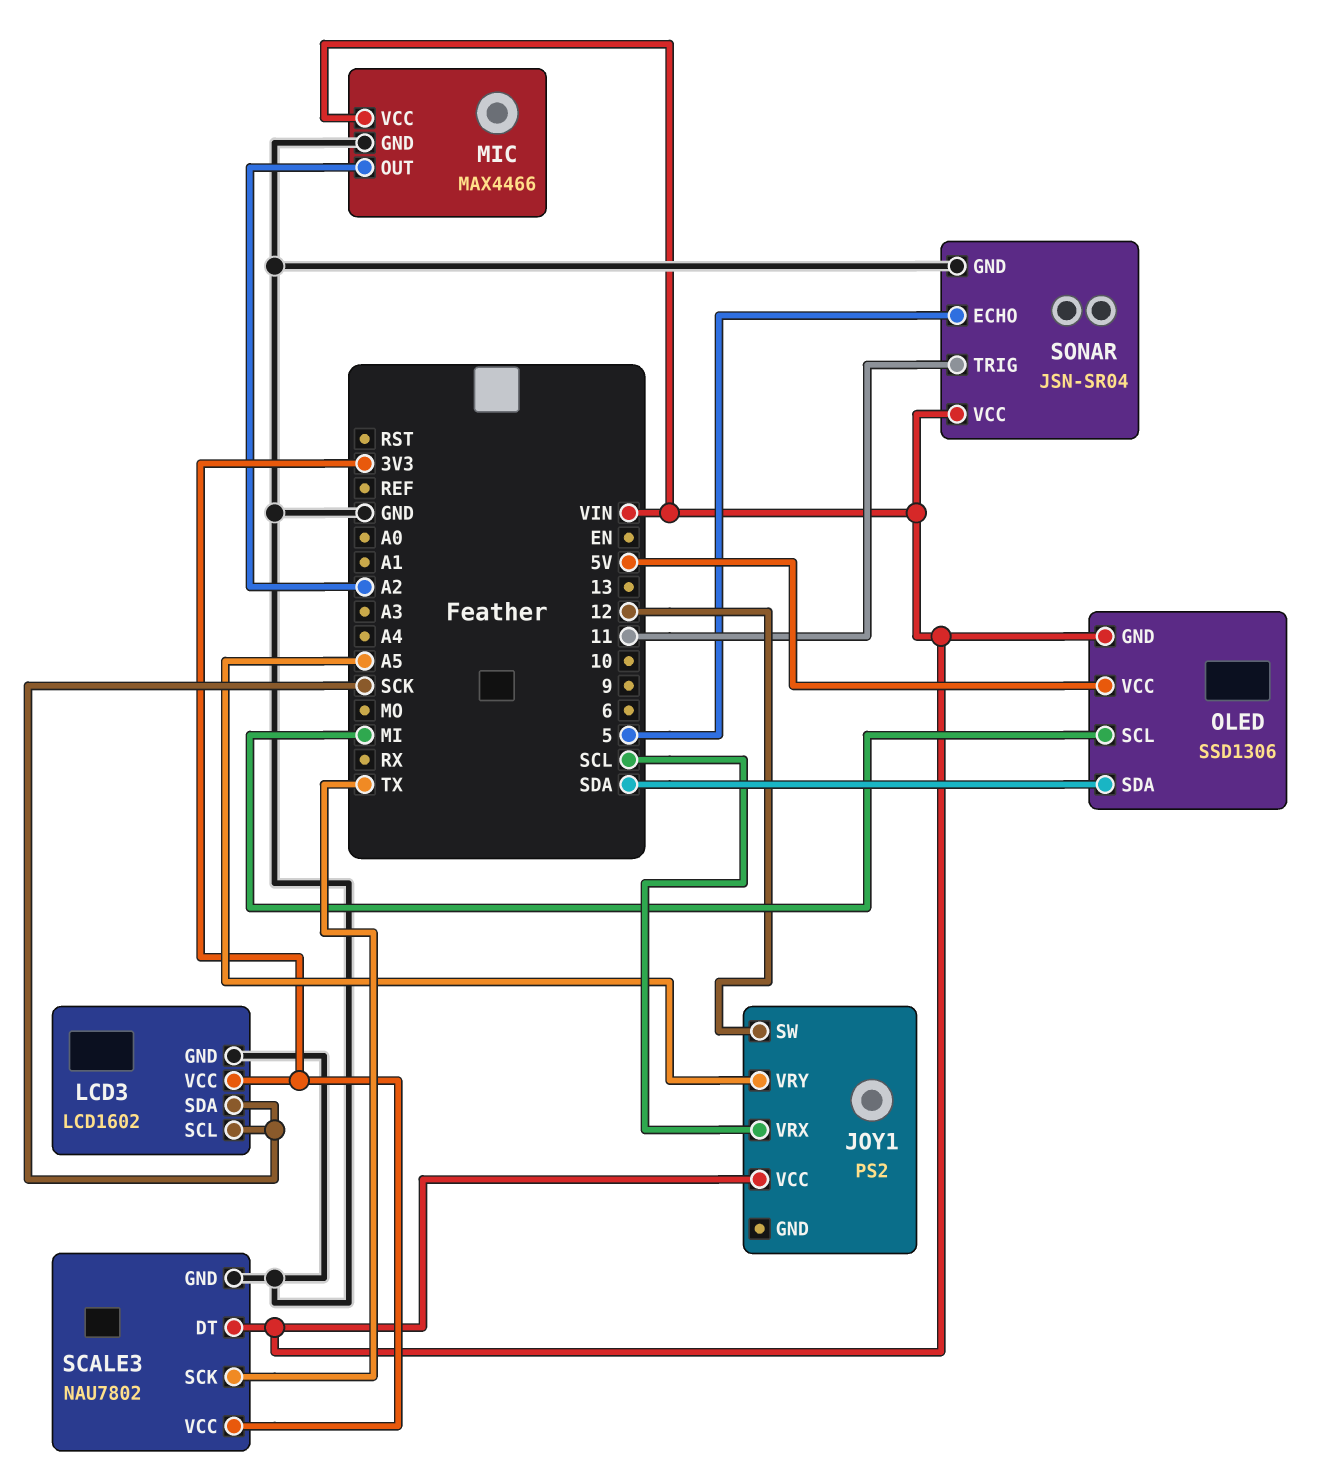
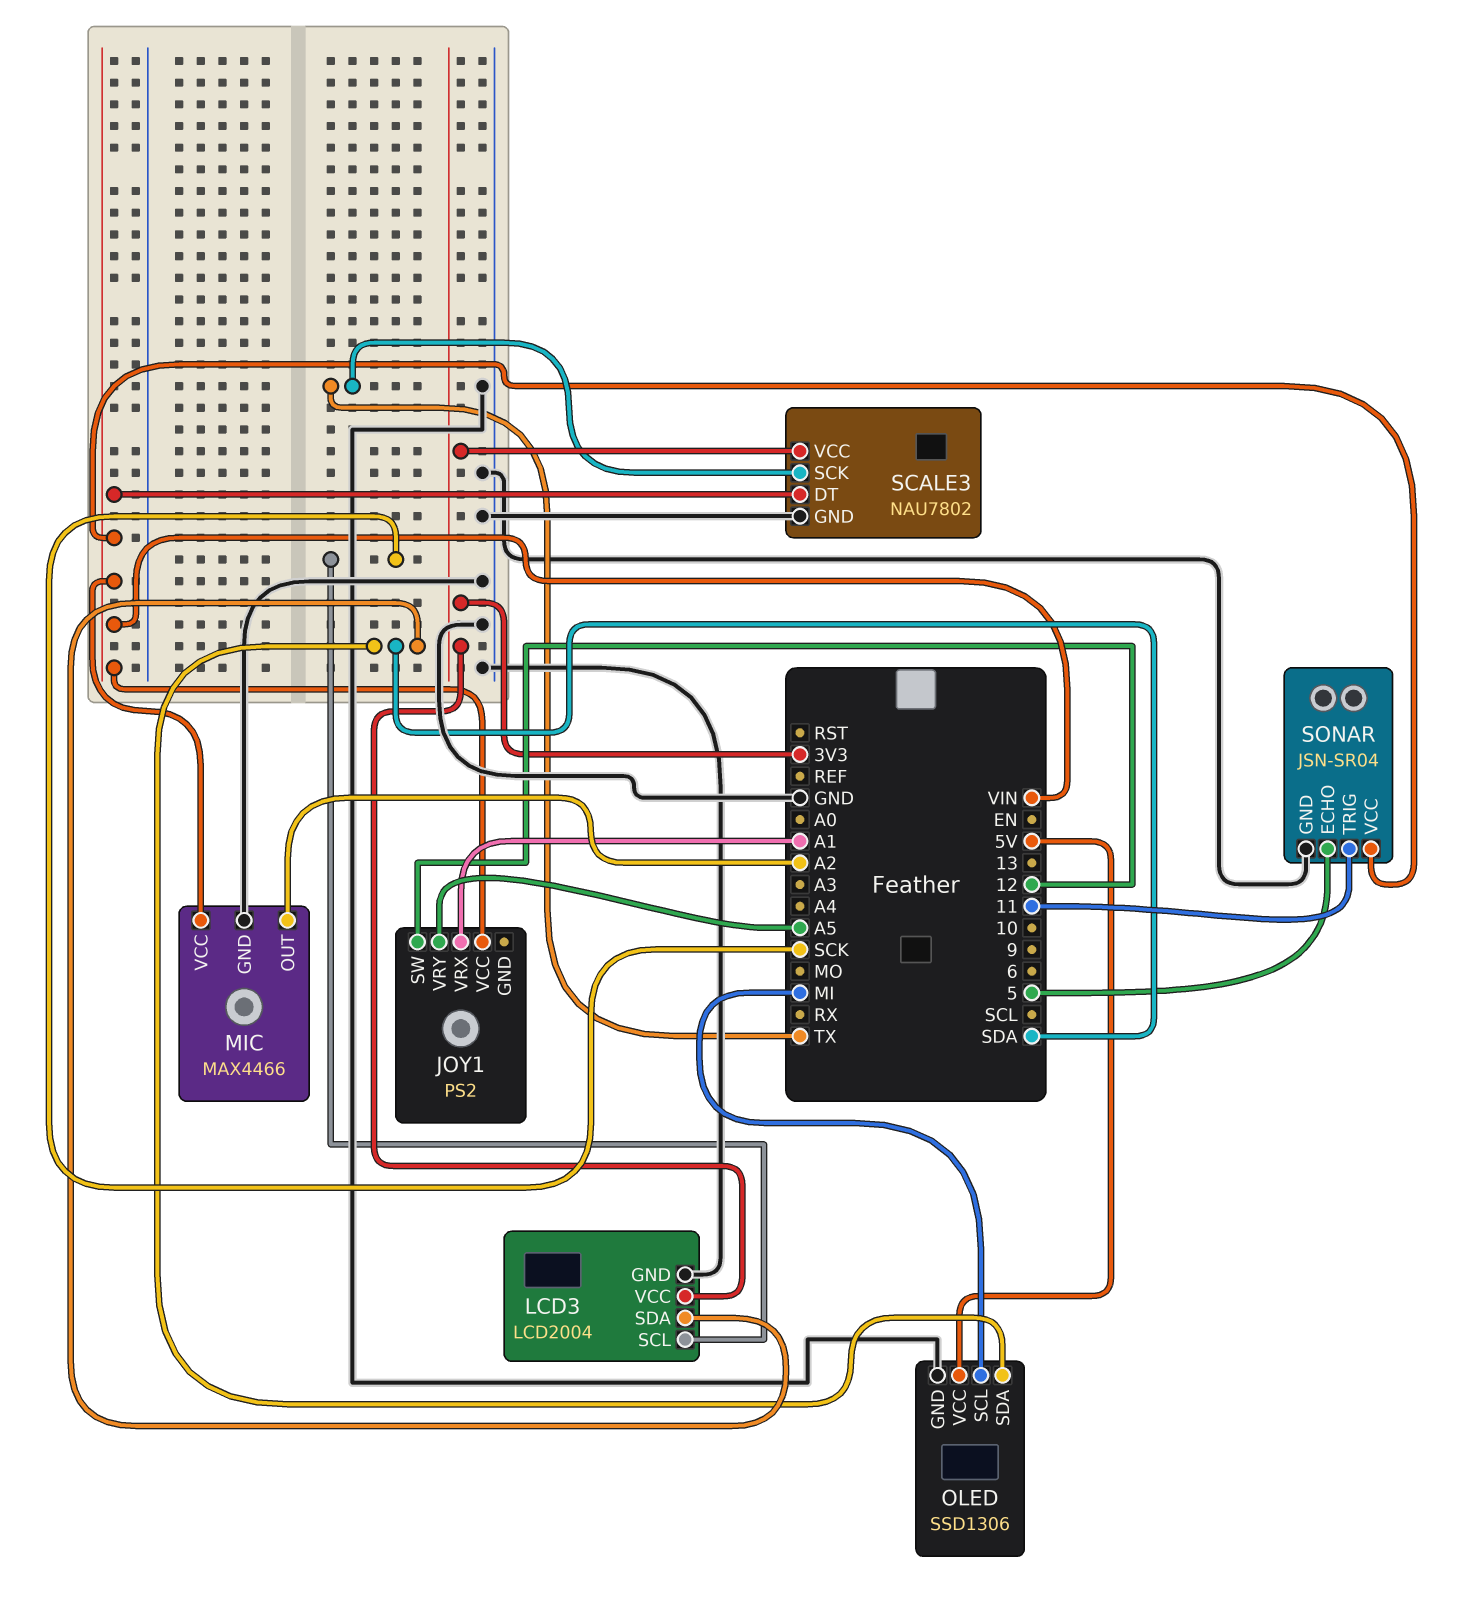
JOY1 pin VRX: SCL -> A1
LCD3: LCD1602 -> LCD2004
LCD3 pin SDA: SCK -> SDA
OLED pin GND: VIN -> GND

